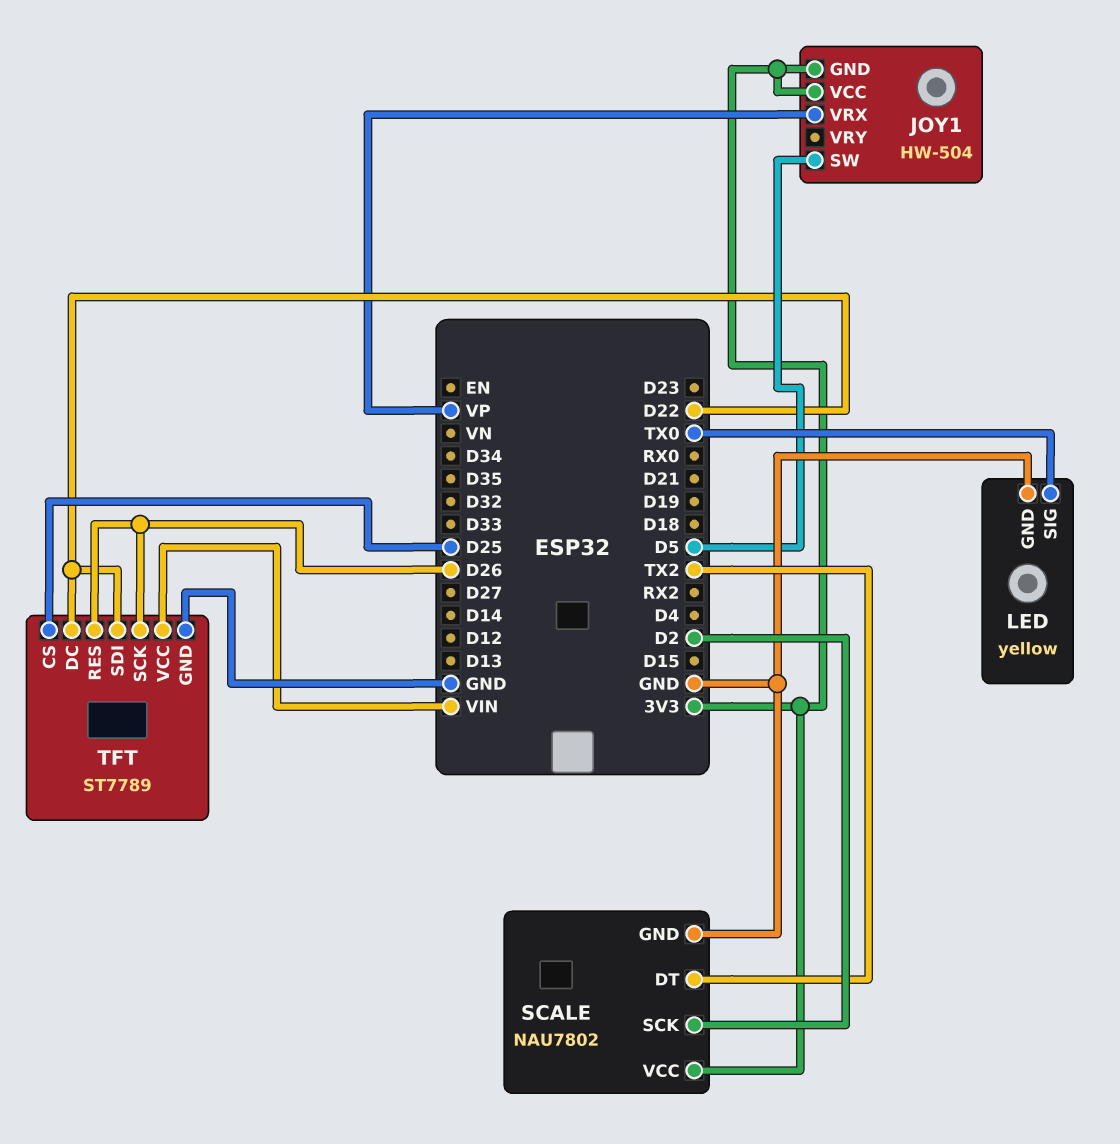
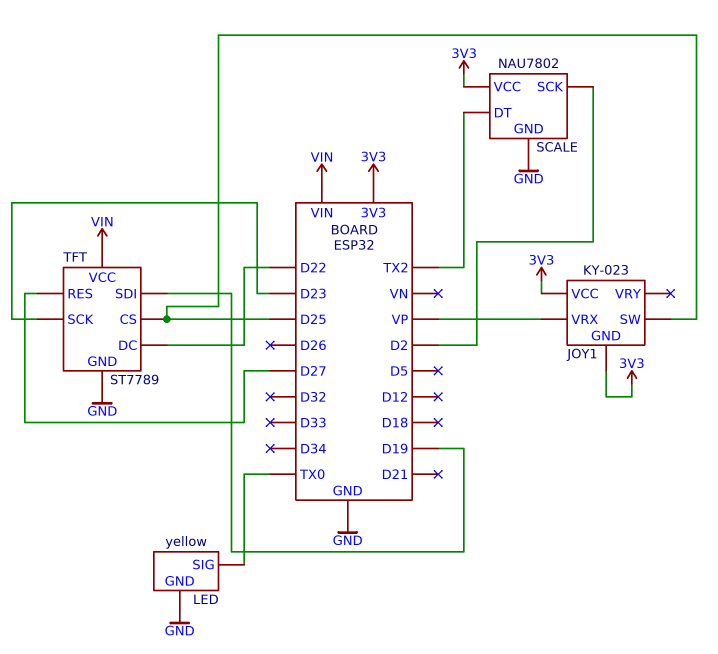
JOY1: HW-504 -> KY-023
JOY1 pin SW: D5 -> D25
TFT pin RES: D26 -> D27
TFT pin SCK: D26 -> D23
TFT pin SDI: D22 -> D19

